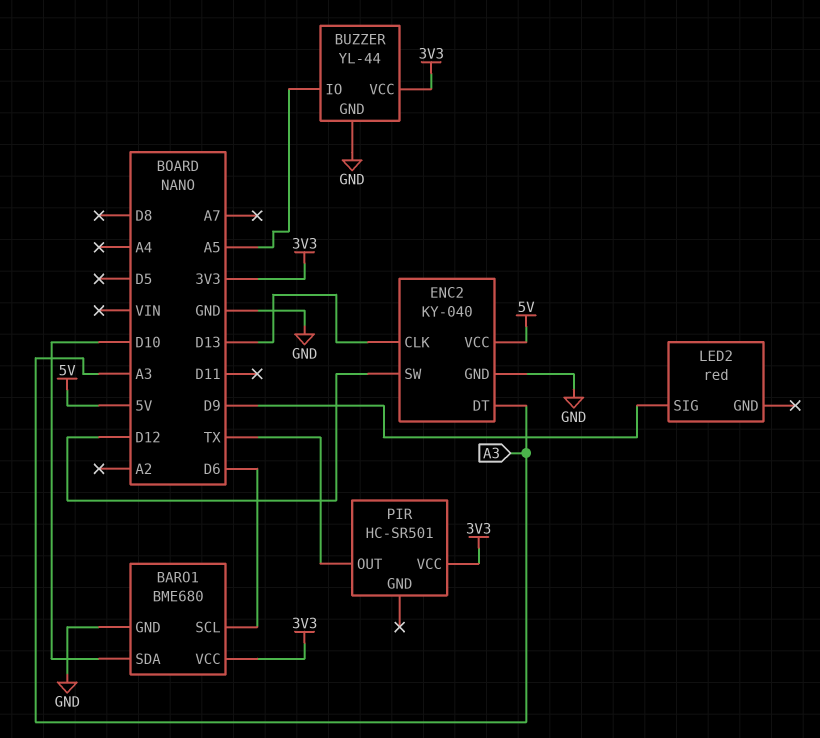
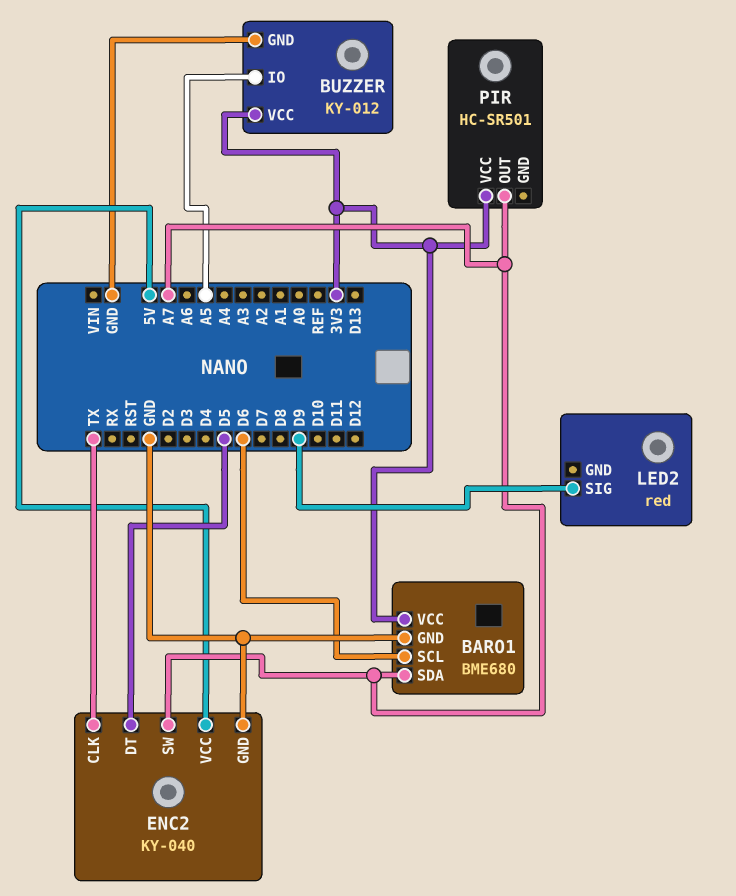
BARO1 pin SDA: D10 -> A7
BUZZER: YL-44 -> KY-012
ENC2 pin CLK: D13 -> TX
ENC2 pin DT: A3 -> D5
ENC2 pin SW: D12 -> A7
PIR pin OUT: TX -> A7

